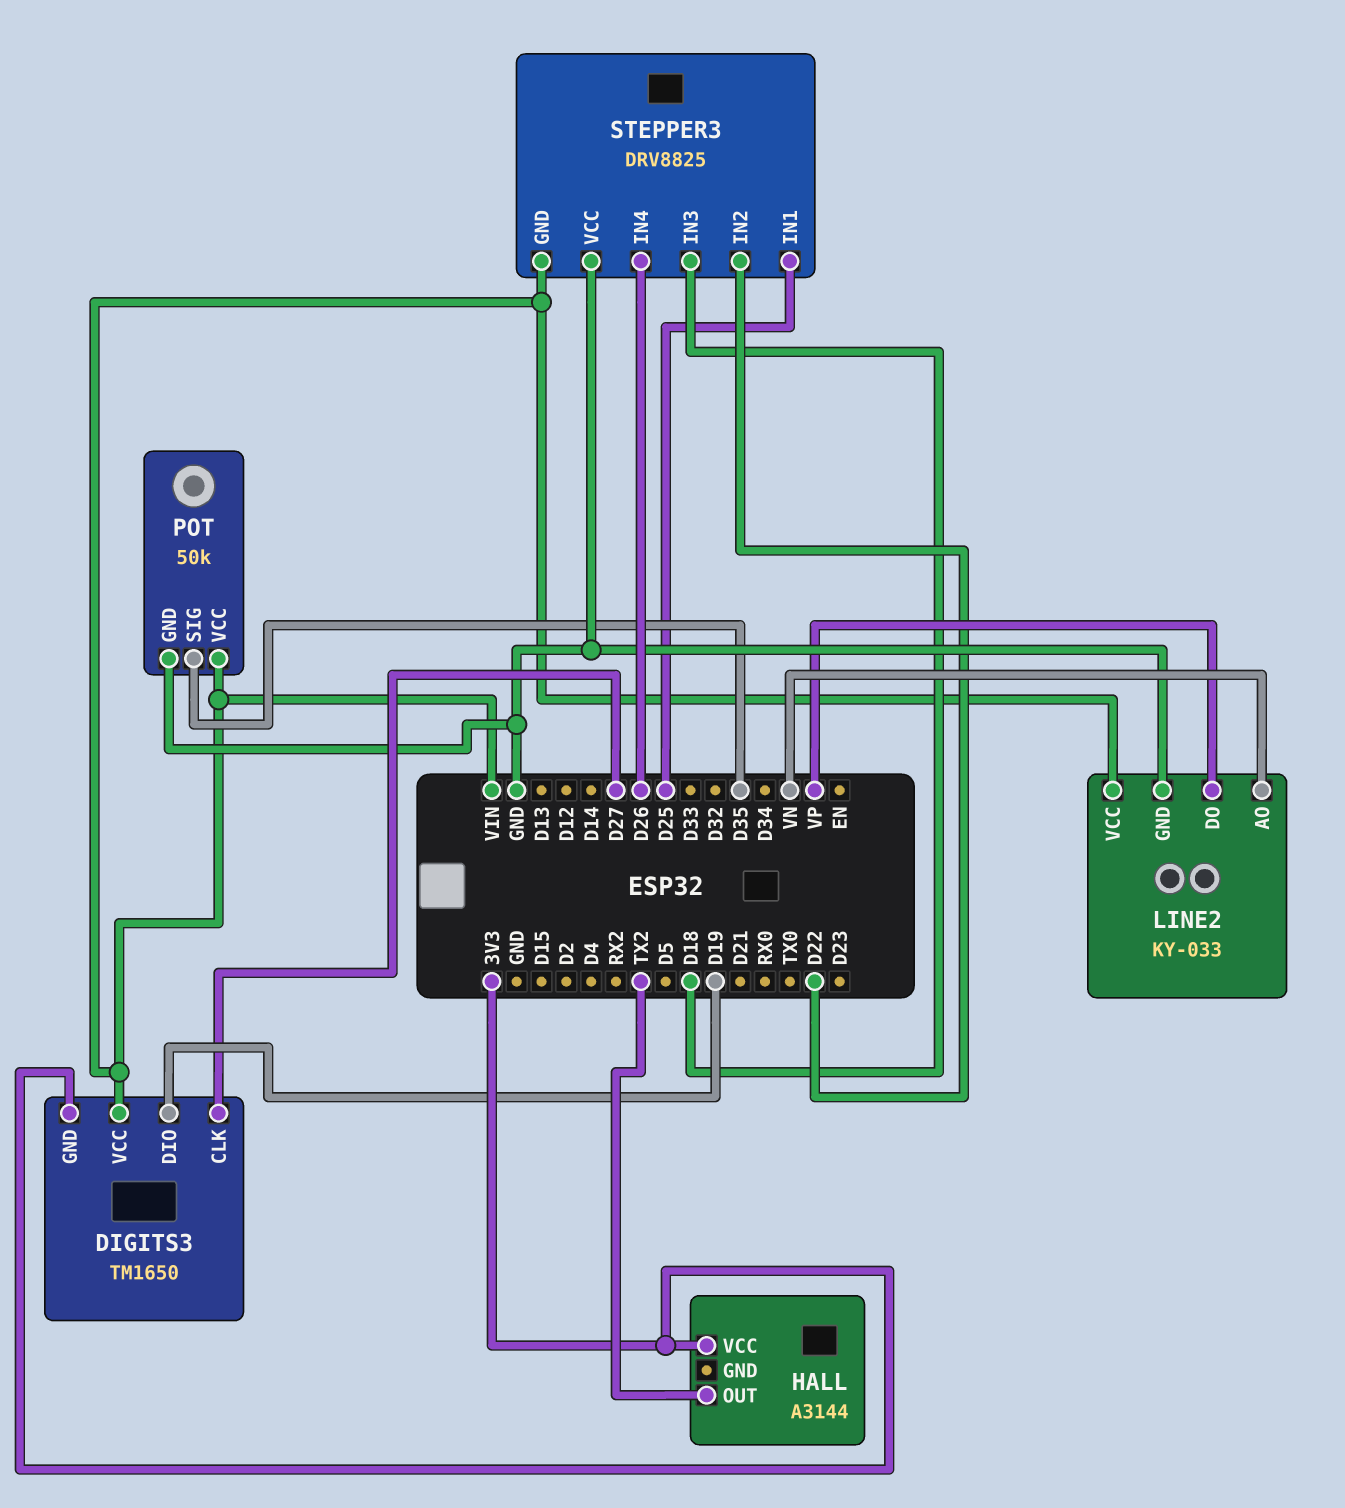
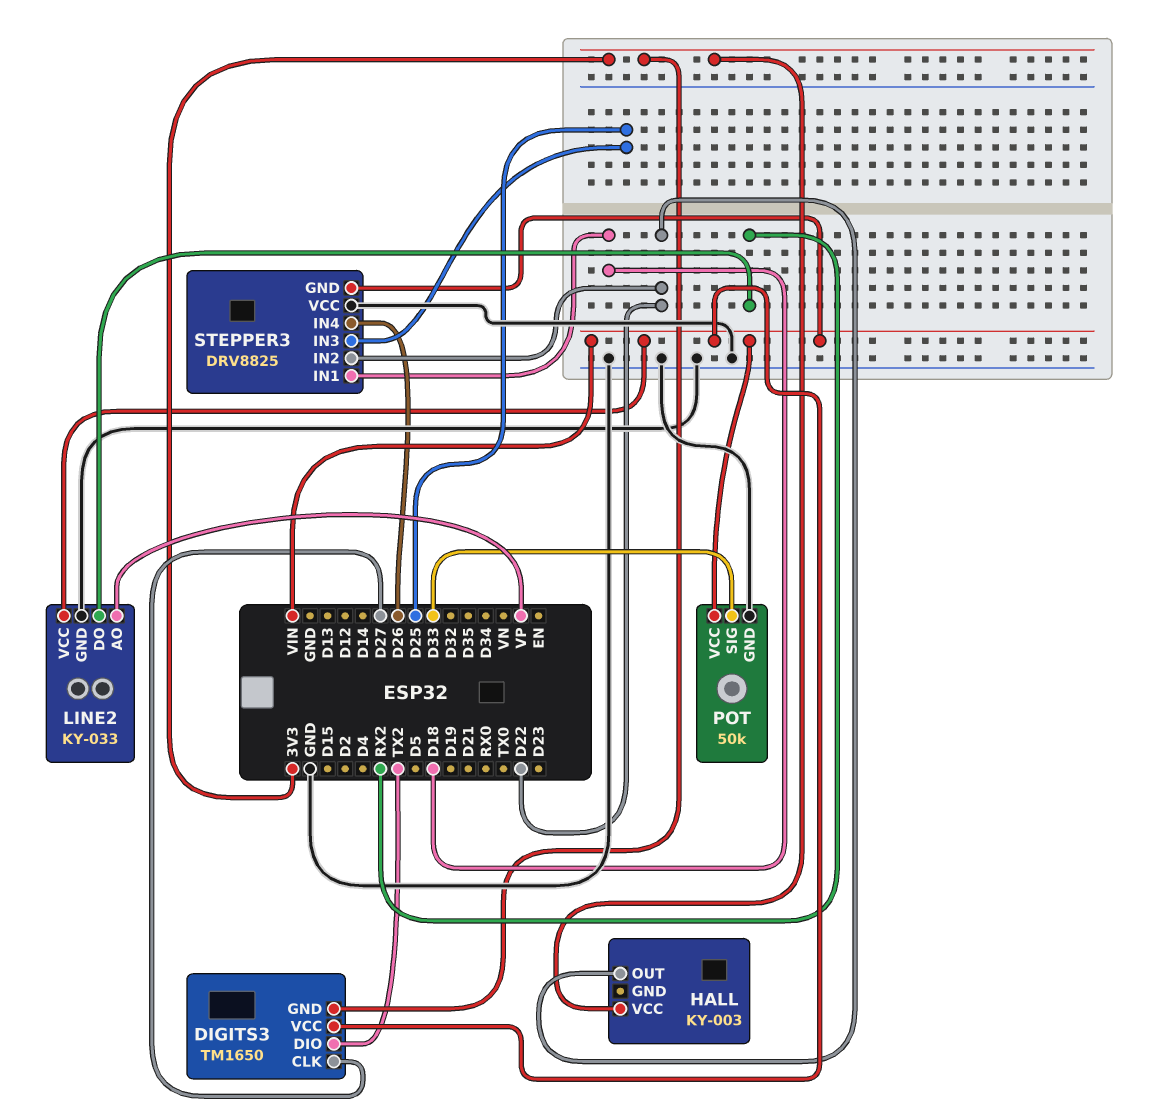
DIGITS3 pin DIO: D19 -> TX2
HALL: A3144 -> KY-003
HALL pin OUT: TX2 -> D22
LINE2 pin AO: VN -> VP
LINE2 pin DO: VP -> RX2
POT pin SIG: D35 -> D33
STEPPER3 pin IN1: D25 -> D18
STEPPER3 pin IN3: D18 -> D25

